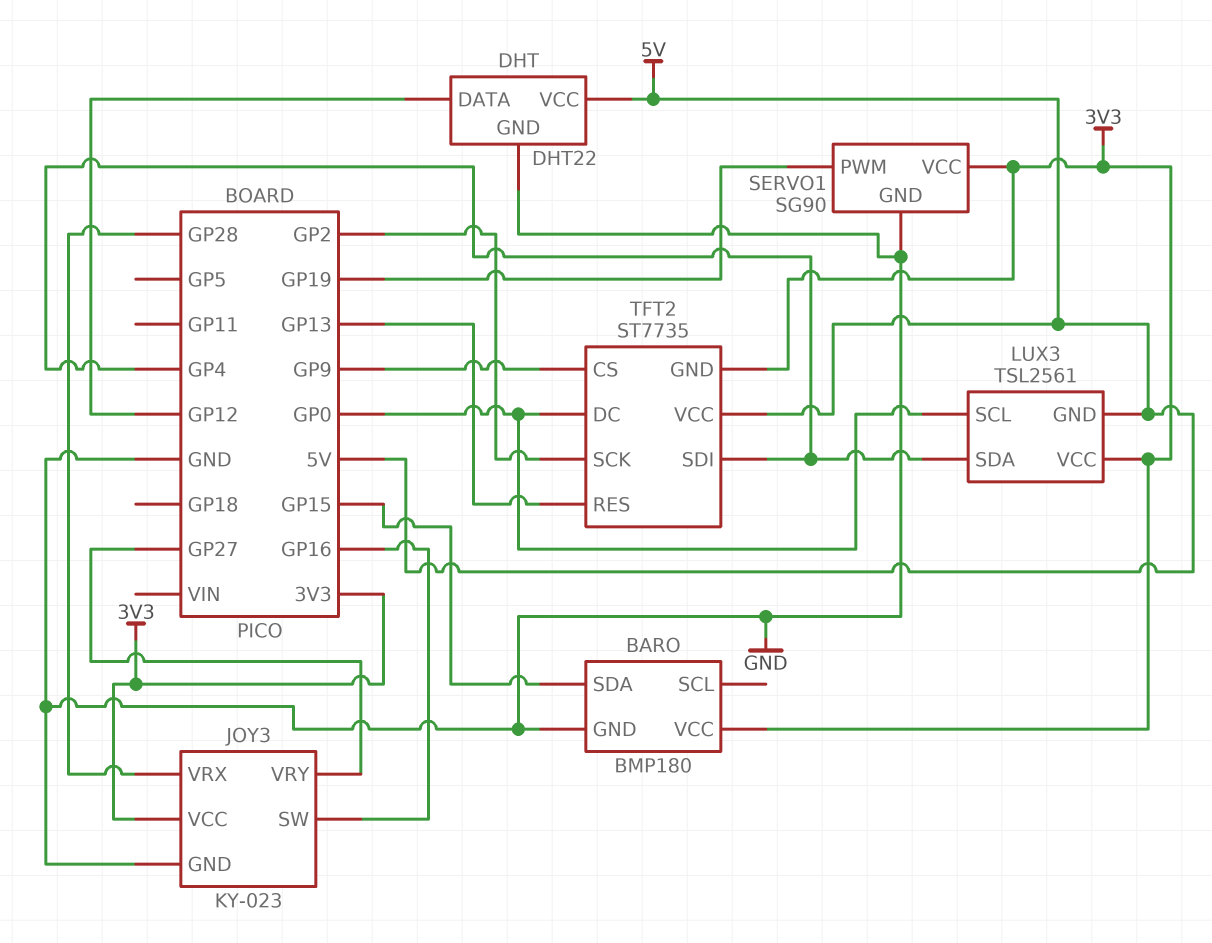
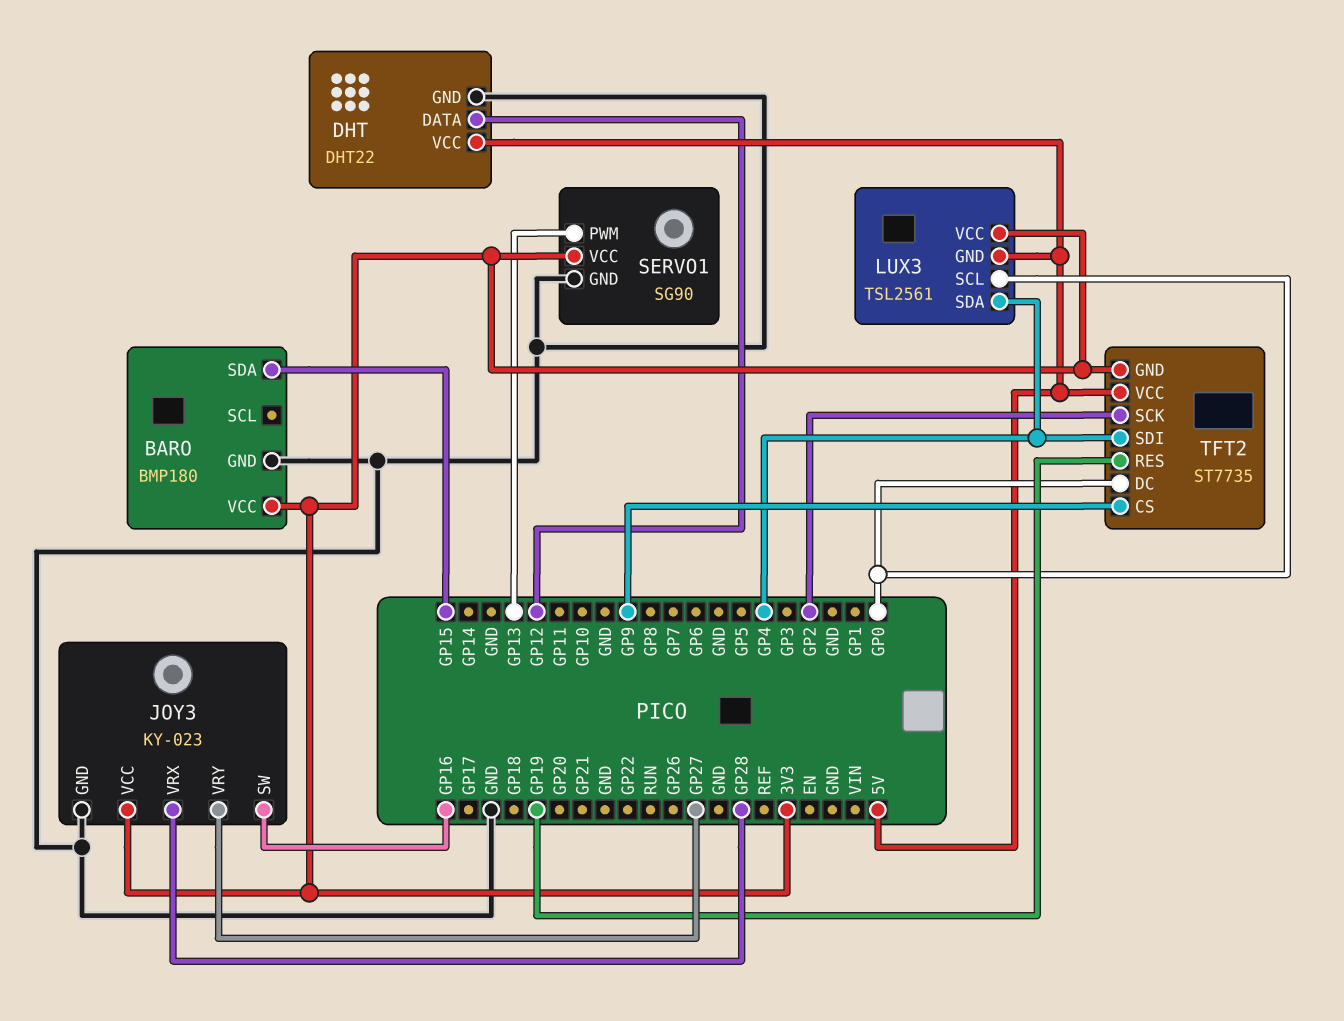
SERVO1 pin PWM: GP19 -> GP13
TFT2 pin RES: GP13 -> GP19

